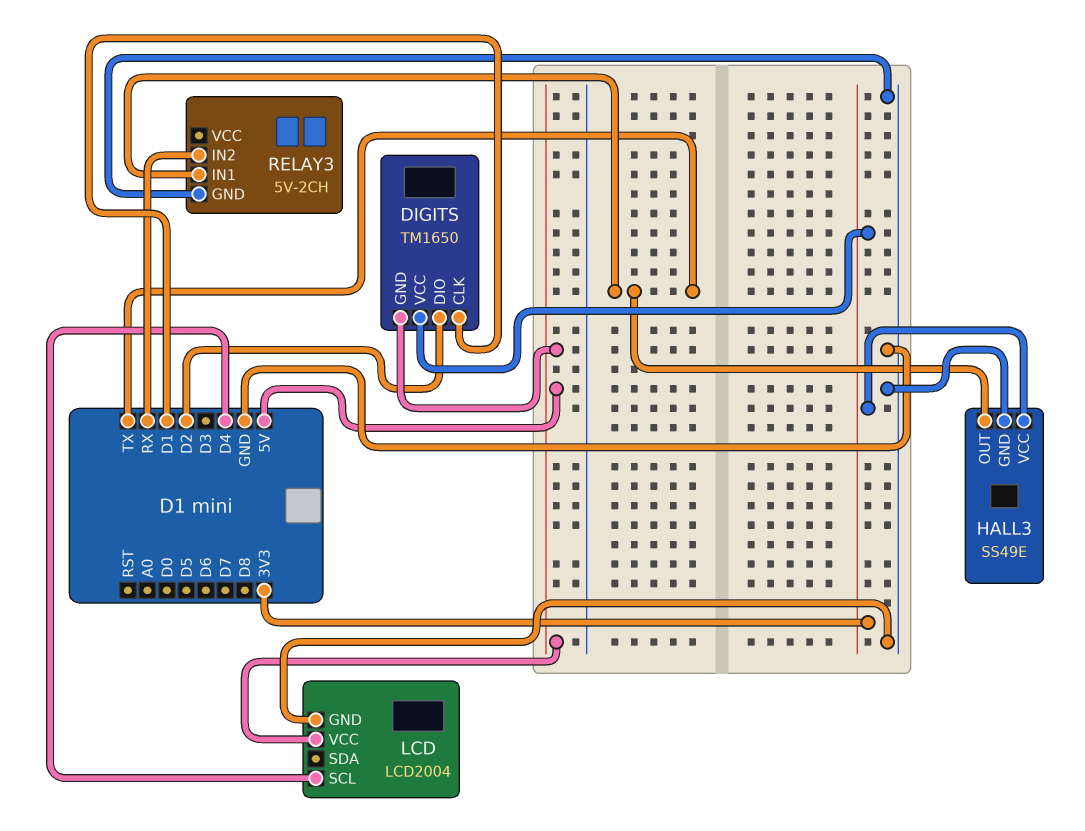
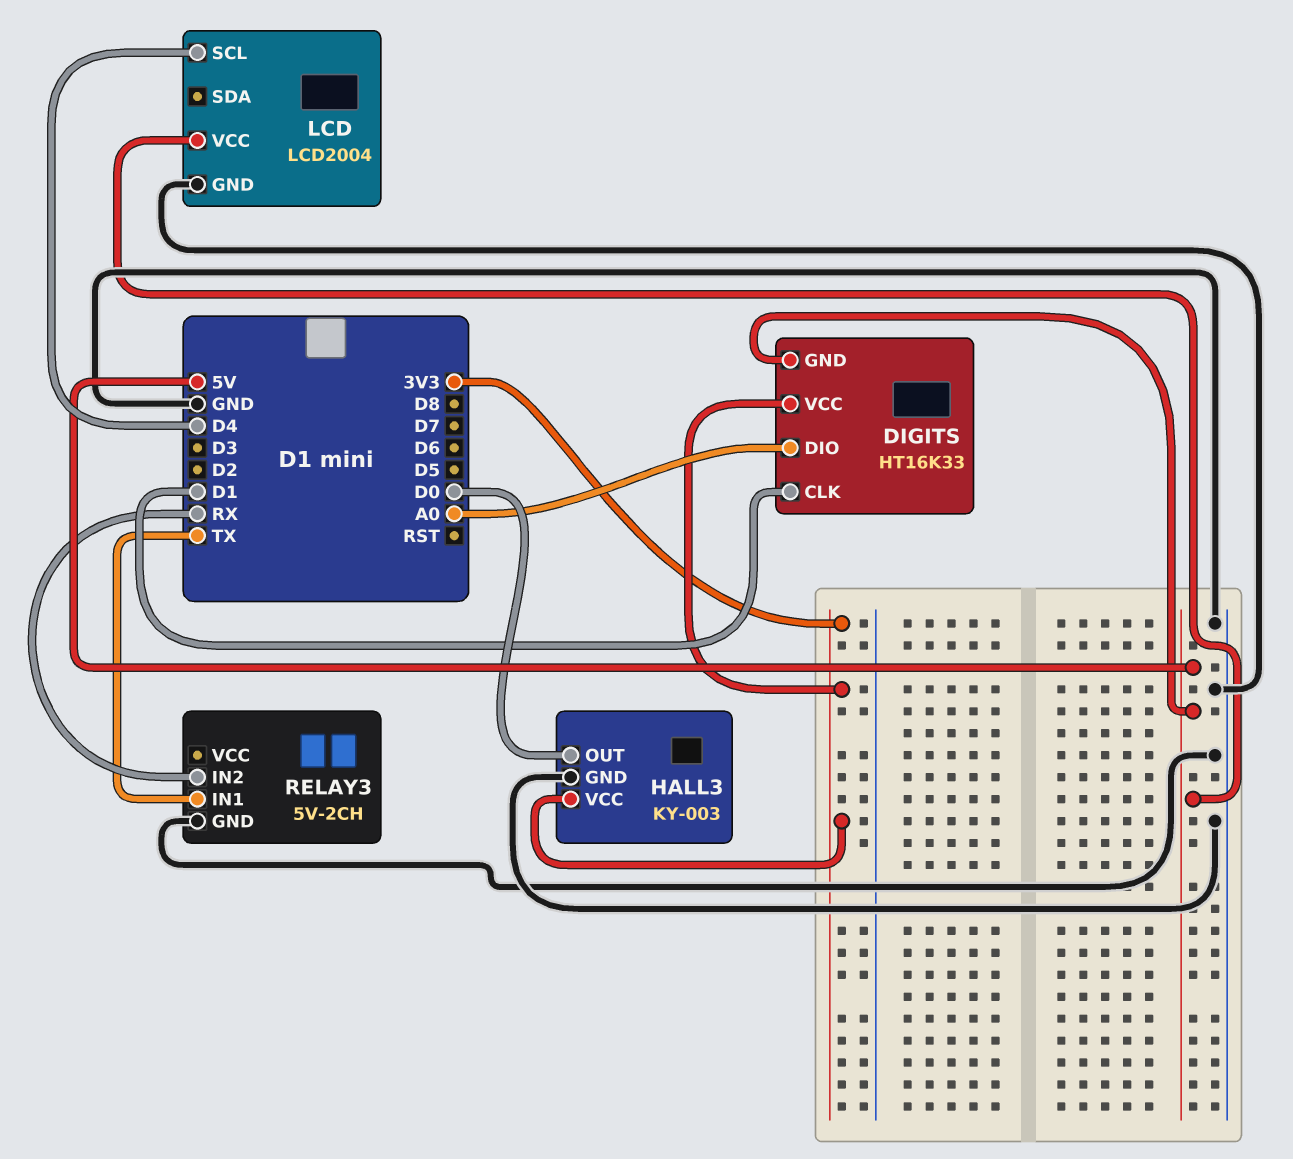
DIGITS: TM1650 -> HT16K33
DIGITS pin DIO: D2 -> A0
HALL3: SS49E -> KY-003
HALL3 pin OUT: TX -> D0

